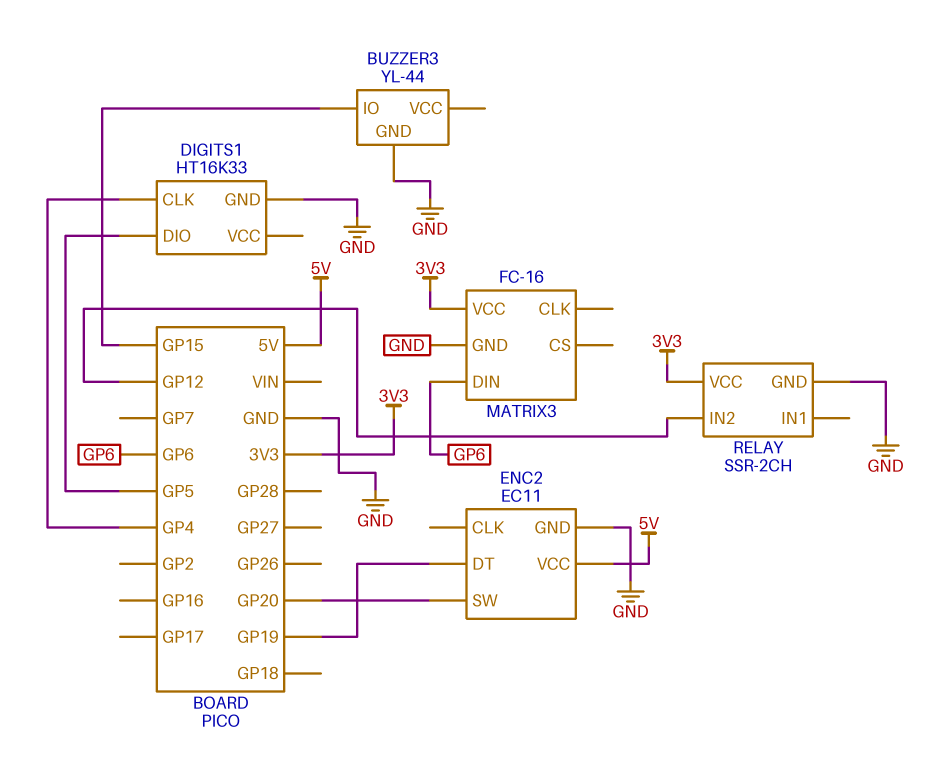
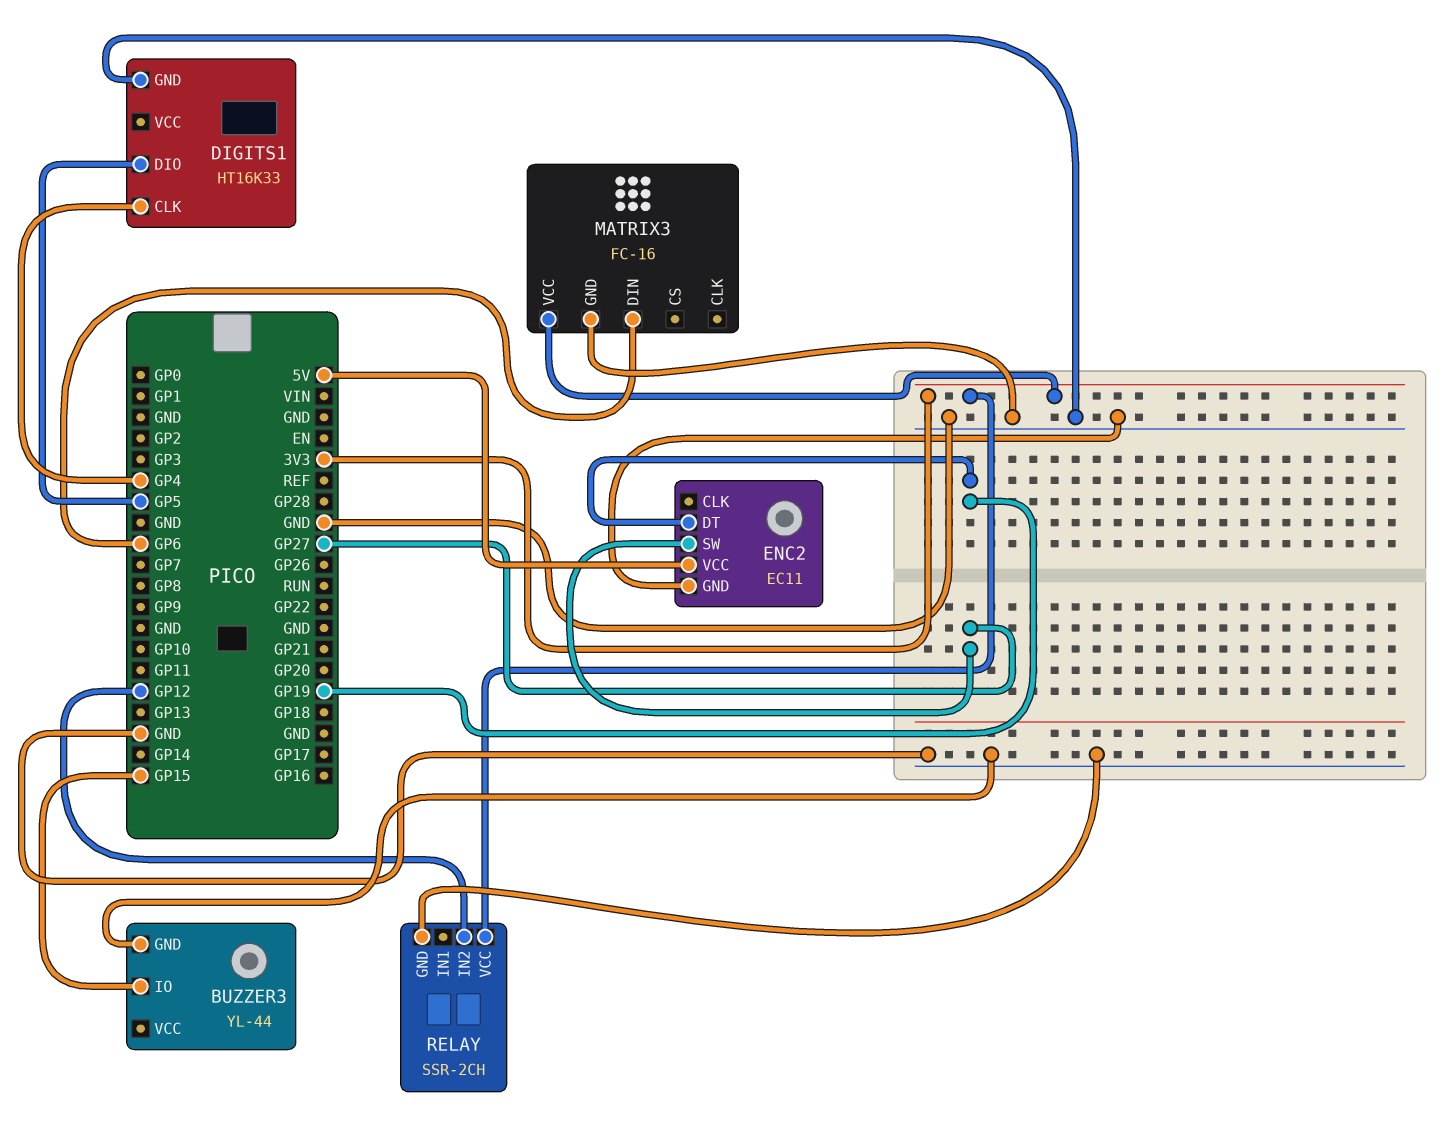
ENC2 pin SW: GP20 -> GP27

